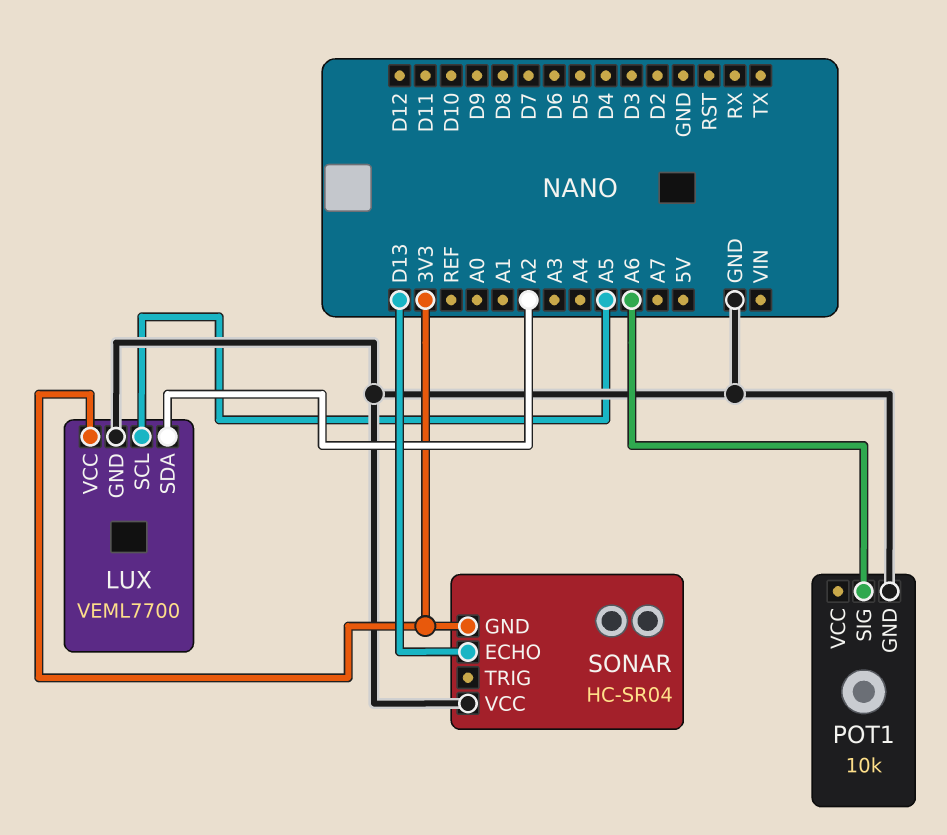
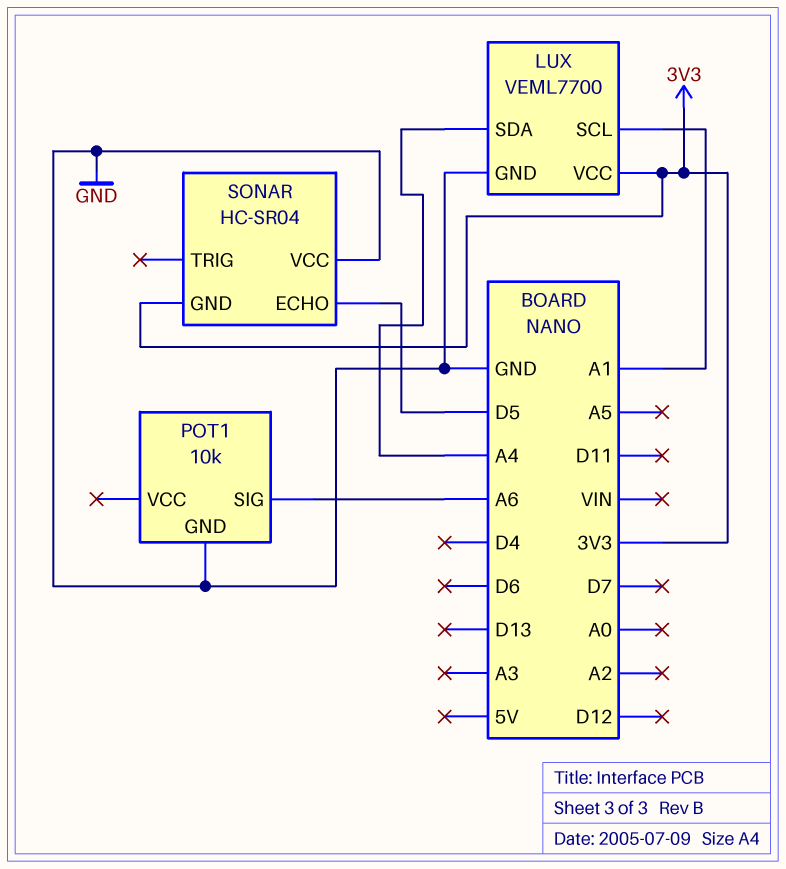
LUX pin SCL: A5 -> A1
LUX pin SDA: A2 -> A4
SONAR pin ECHO: D13 -> D5

